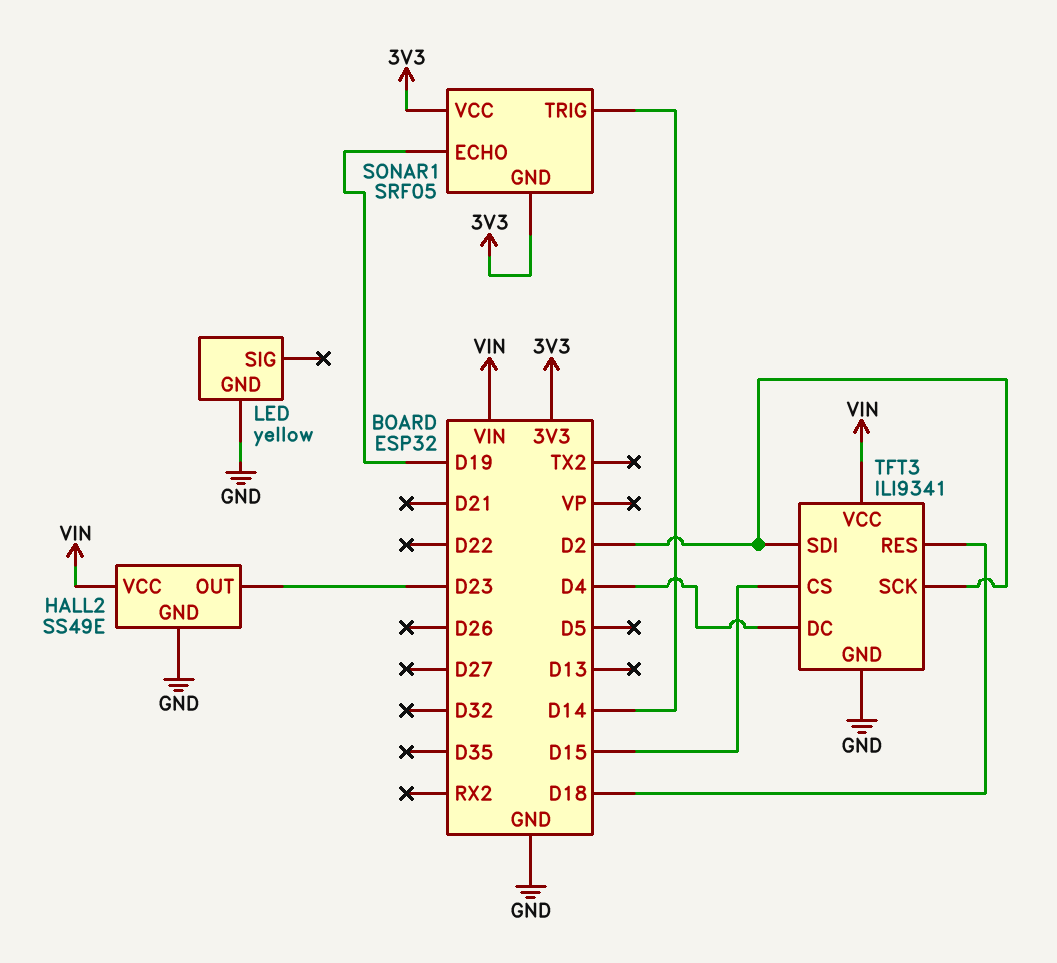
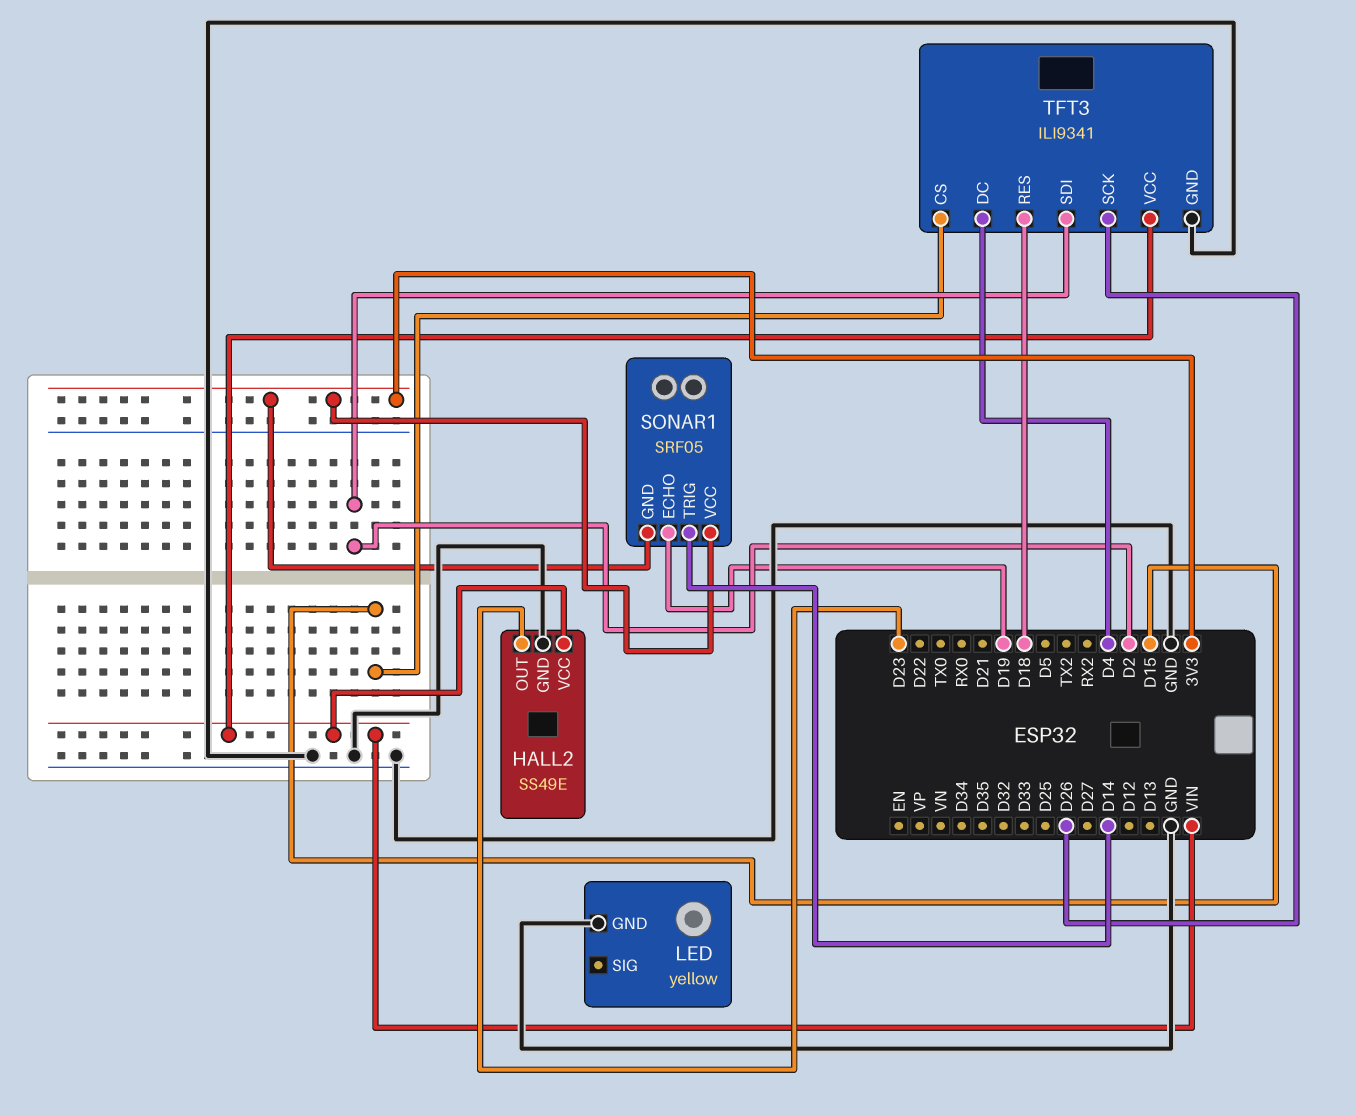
TFT3 pin SCK: D2 -> D26

